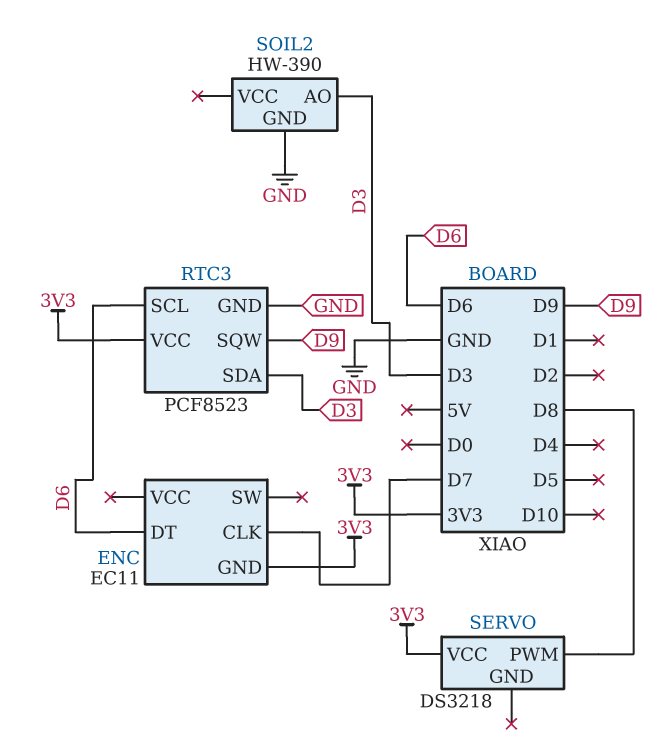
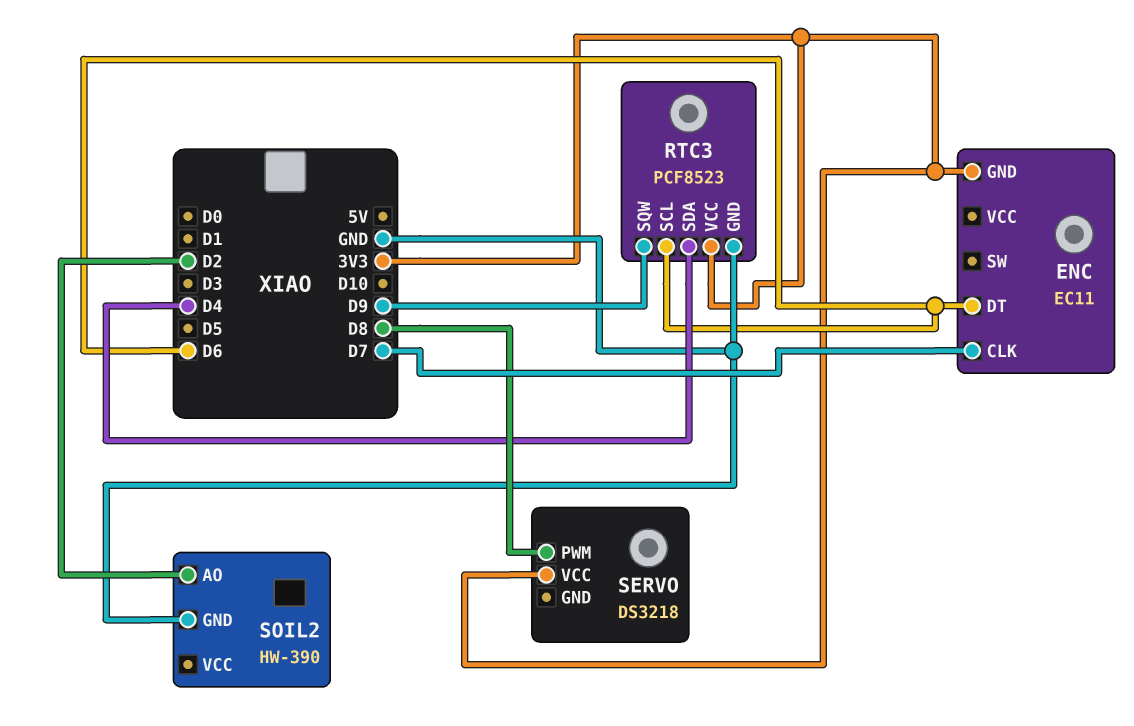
RTC3 pin SDA: D3 -> D4
SOIL2 pin AO: D3 -> D2

